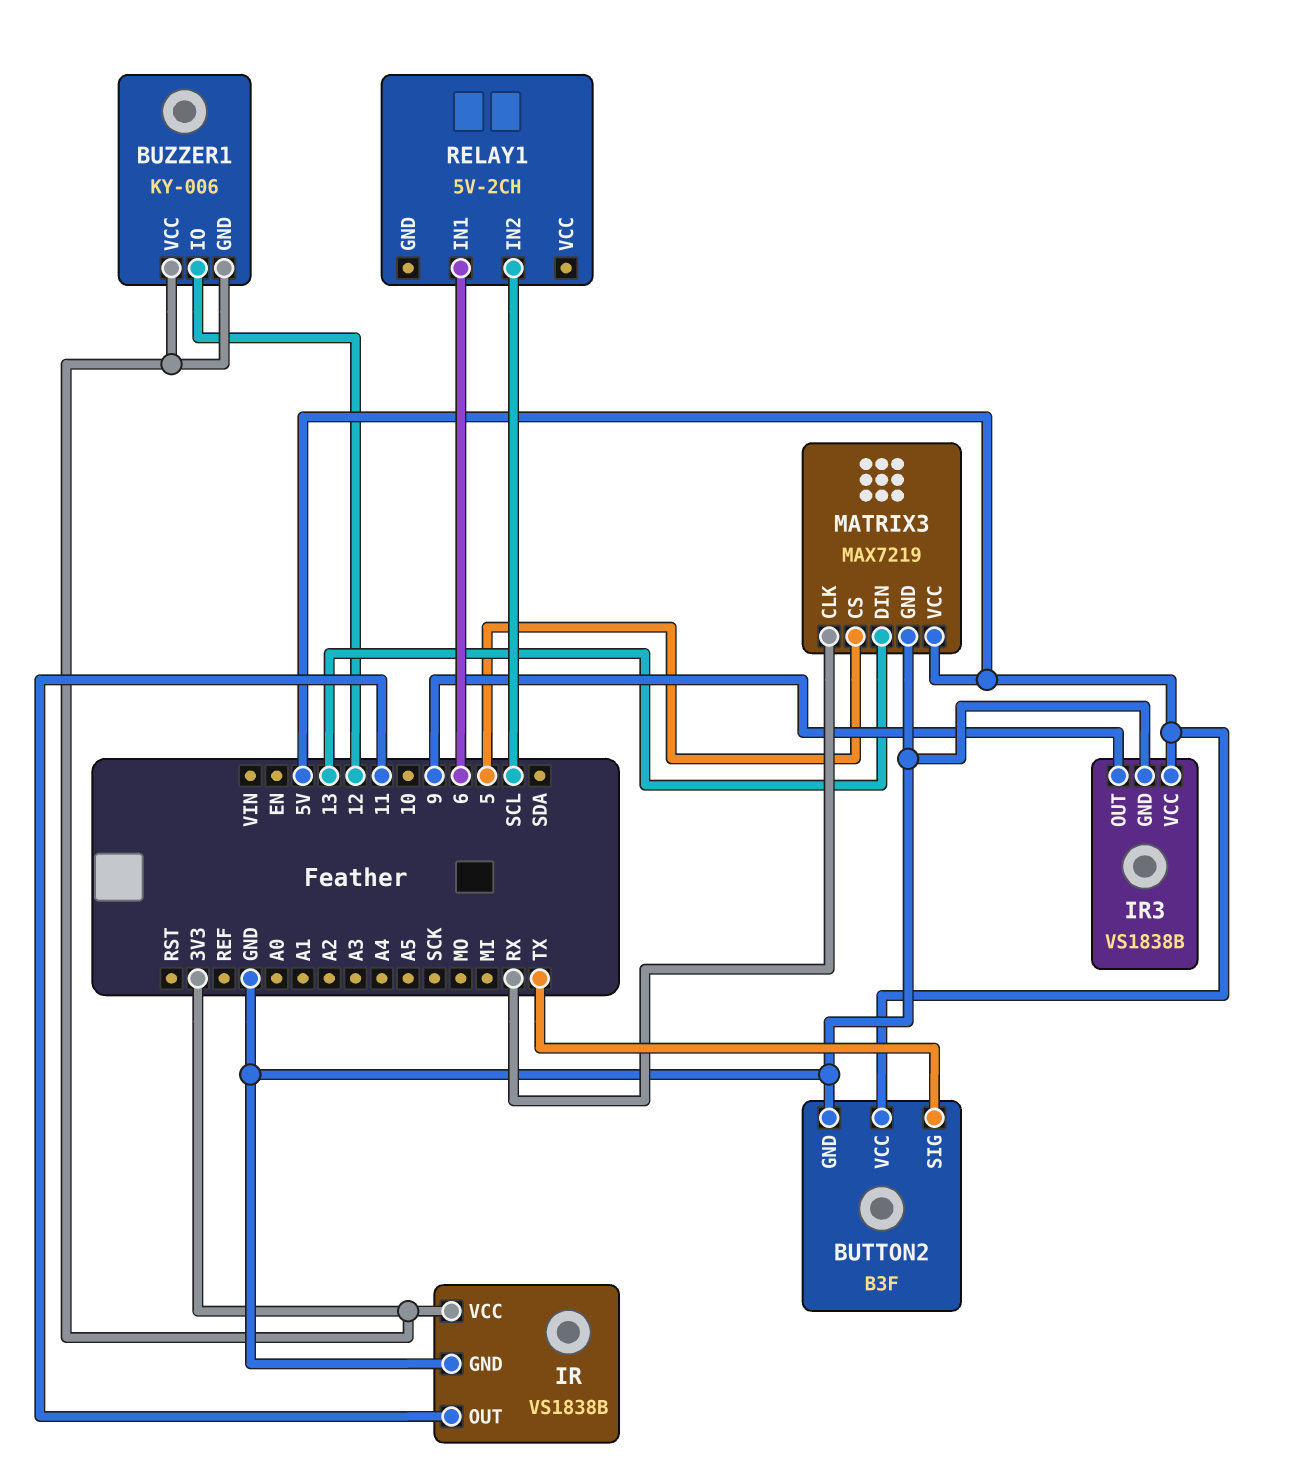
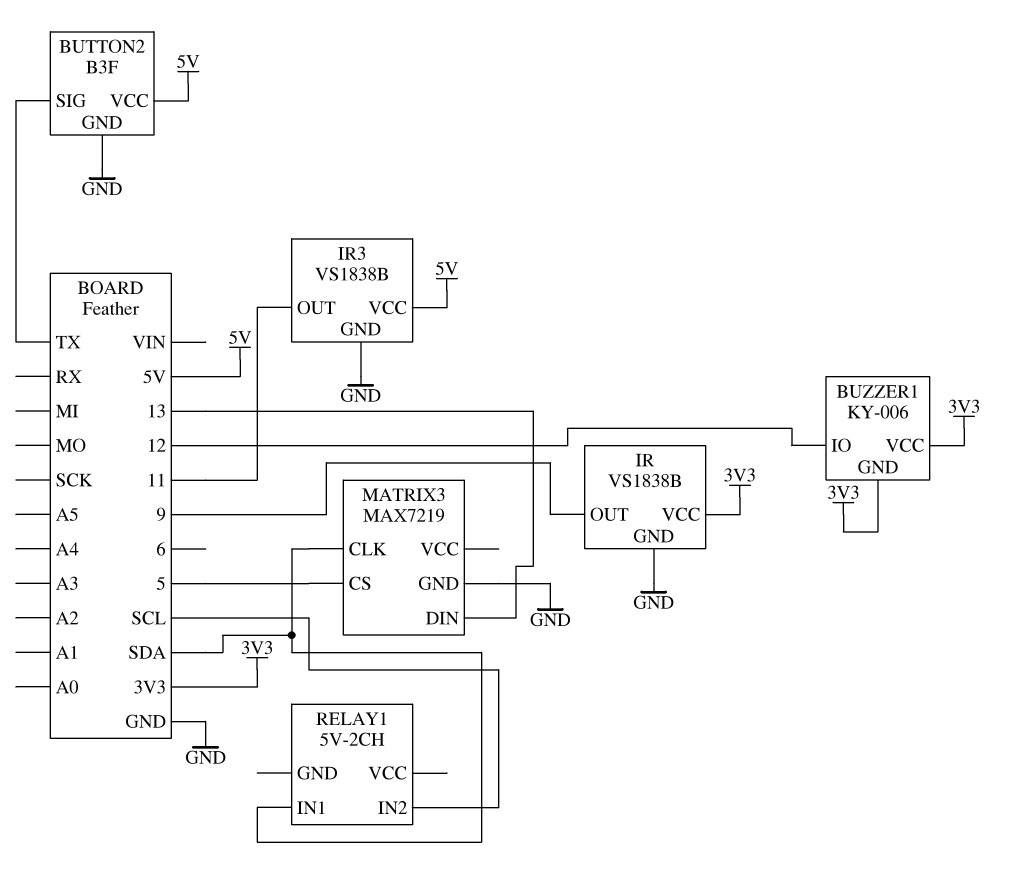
IR pin OUT: 11 -> 9
IR3 pin OUT: 9 -> 11
MATRIX3 pin CLK: RX -> SDA
MATRIX3 pin VCC: 5V -> none
RELAY1 pin IN1: 6 -> SDA

